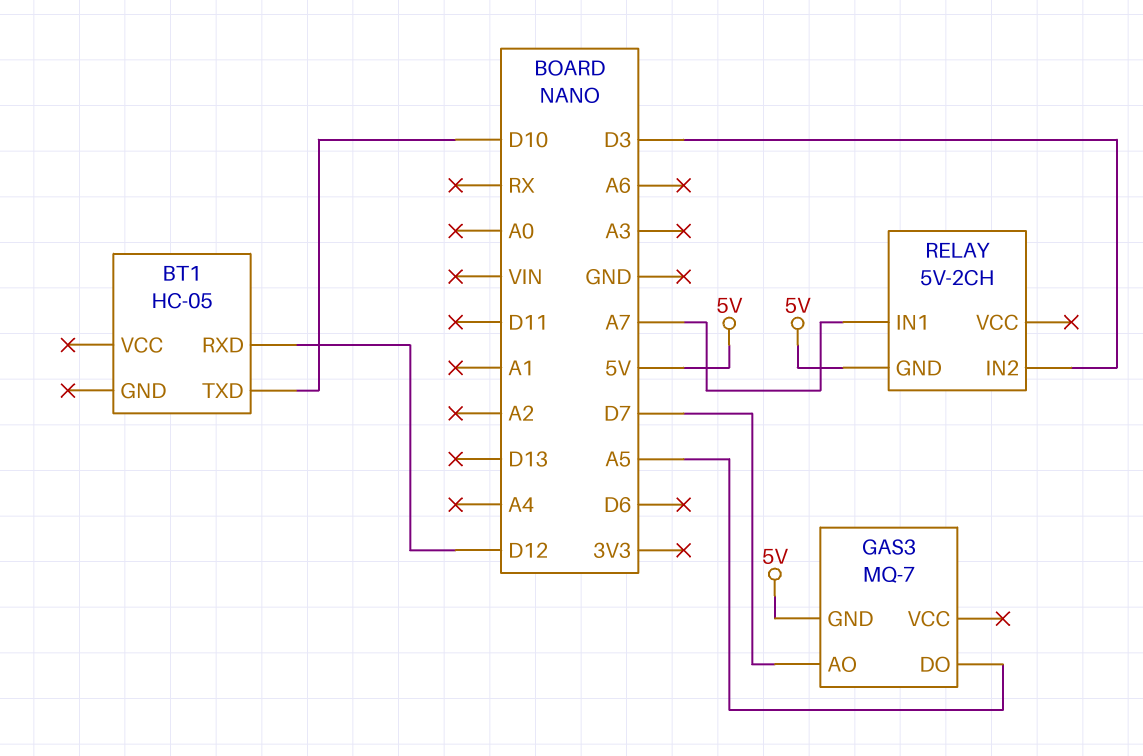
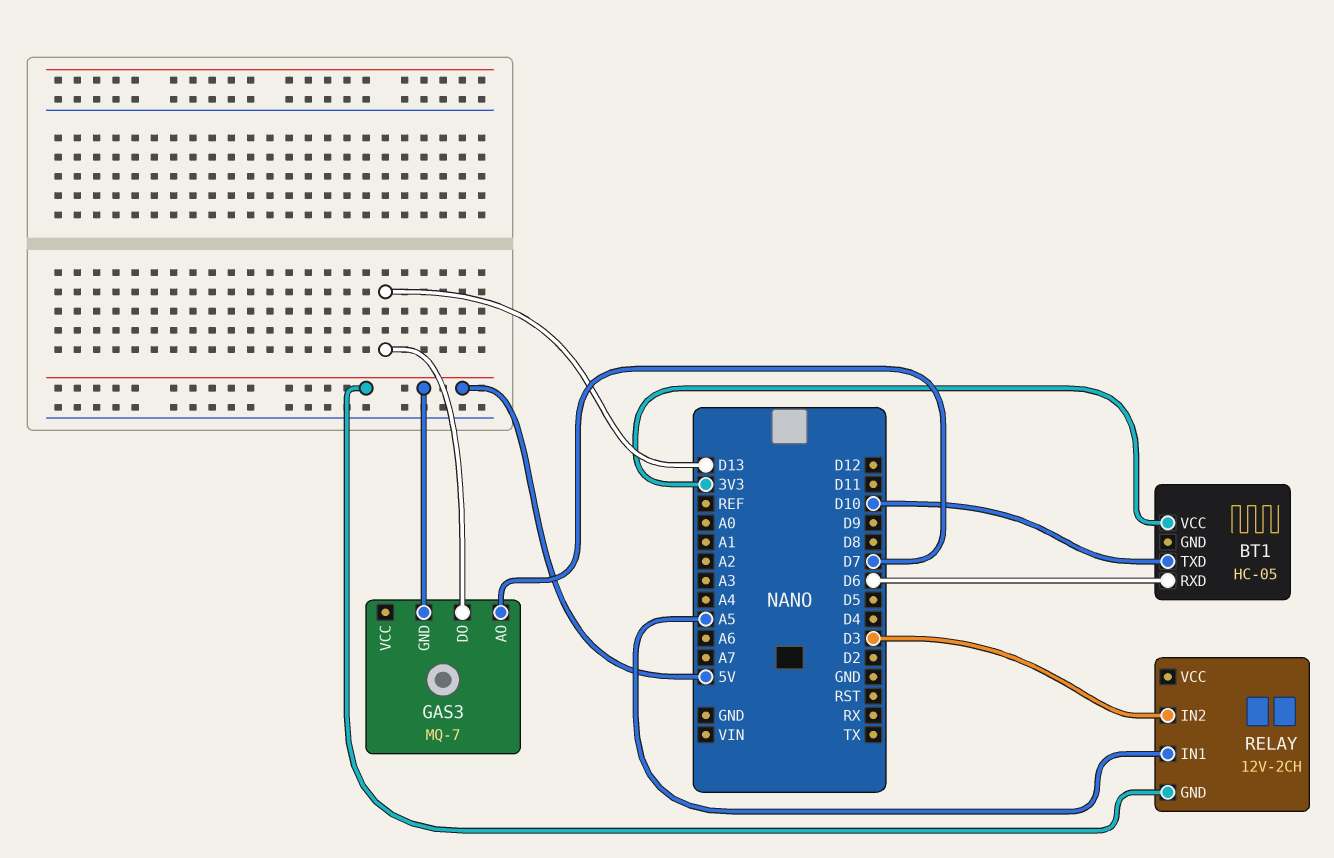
BT1 pin RXD: D12 -> D6
BT1 pin VCC: none -> 3V3
GAS3 pin DO: A5 -> D13
RELAY: 5V-2CH -> 12V-2CH
RELAY pin IN1: A7 -> A5

